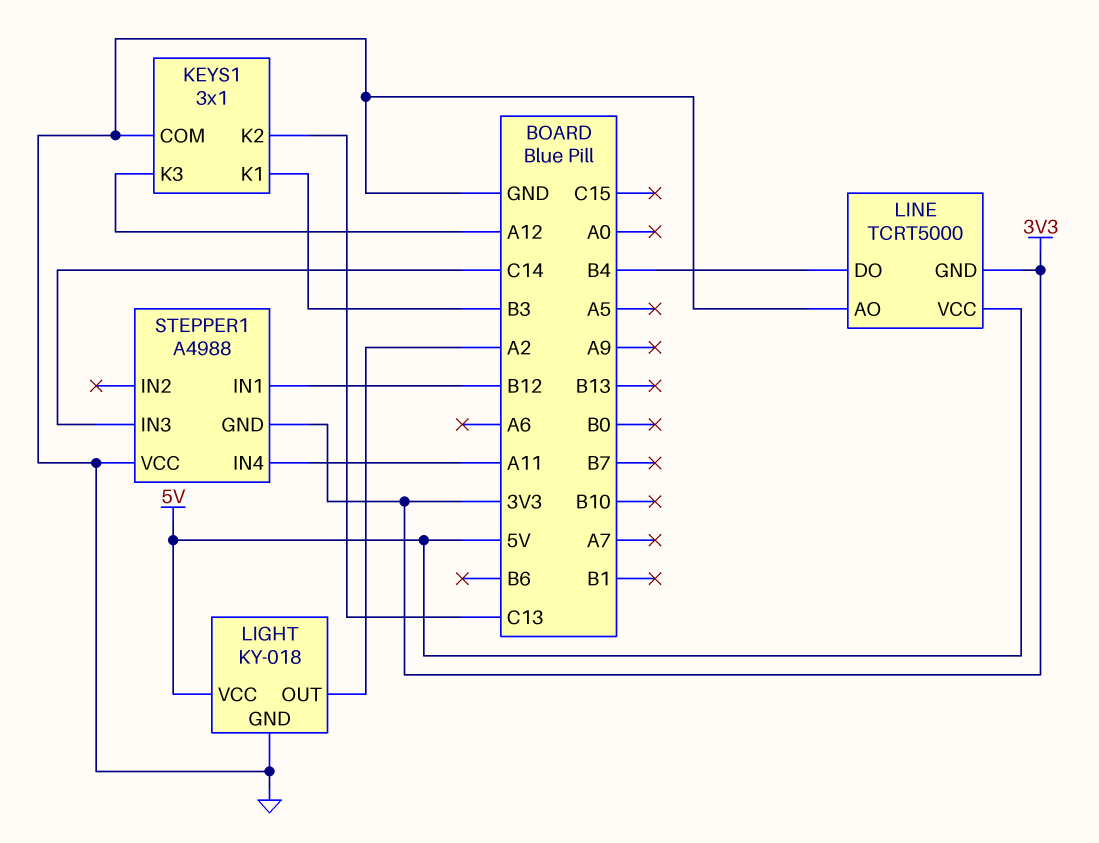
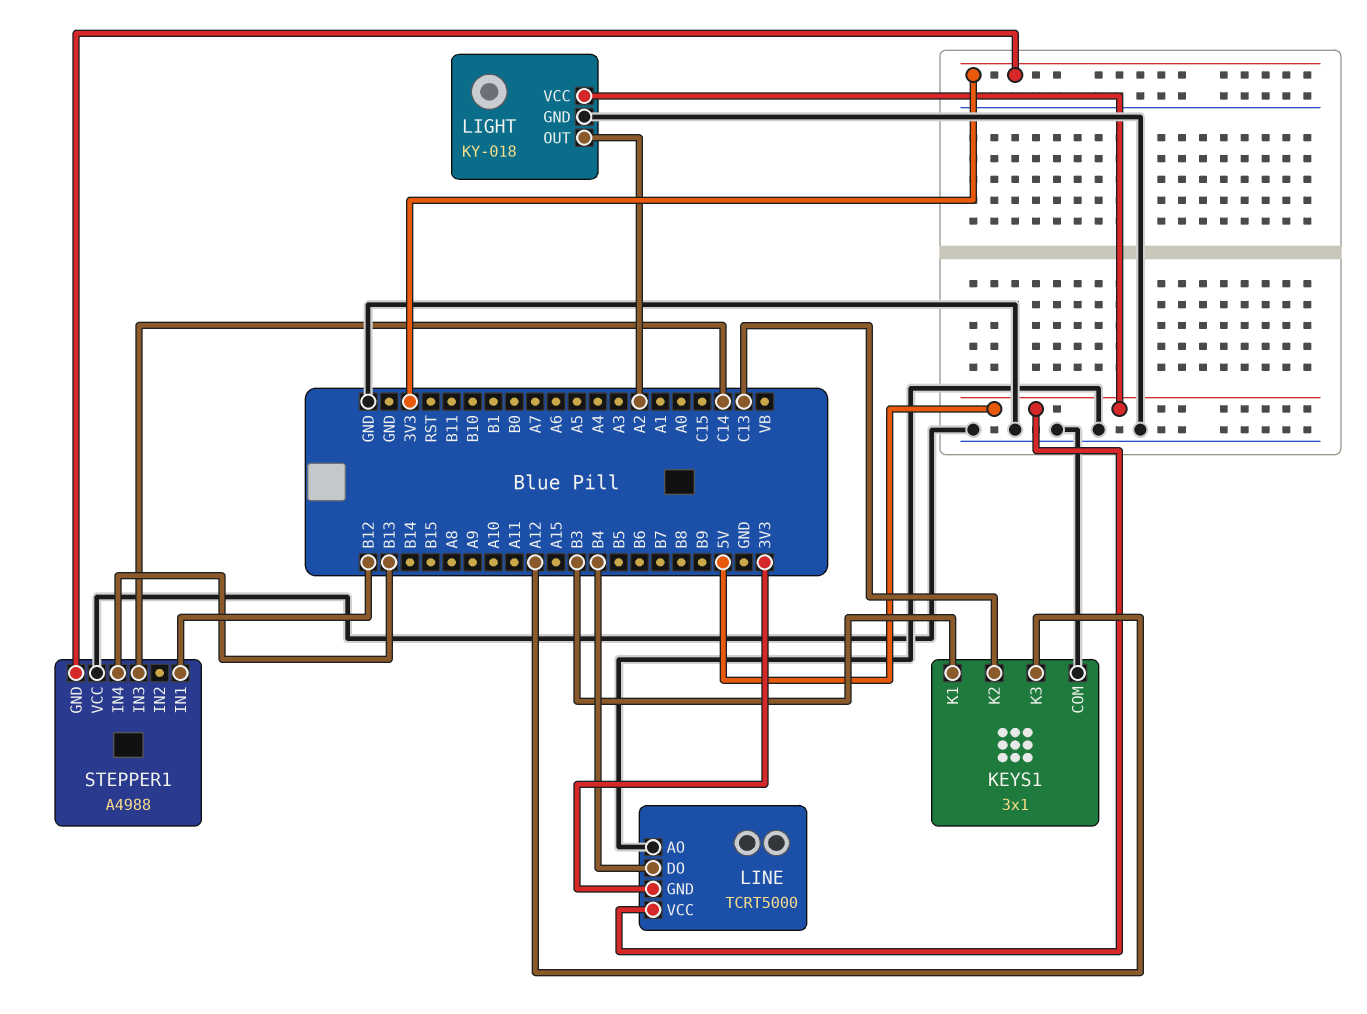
STEPPER1 pin IN4: A11 -> B13

